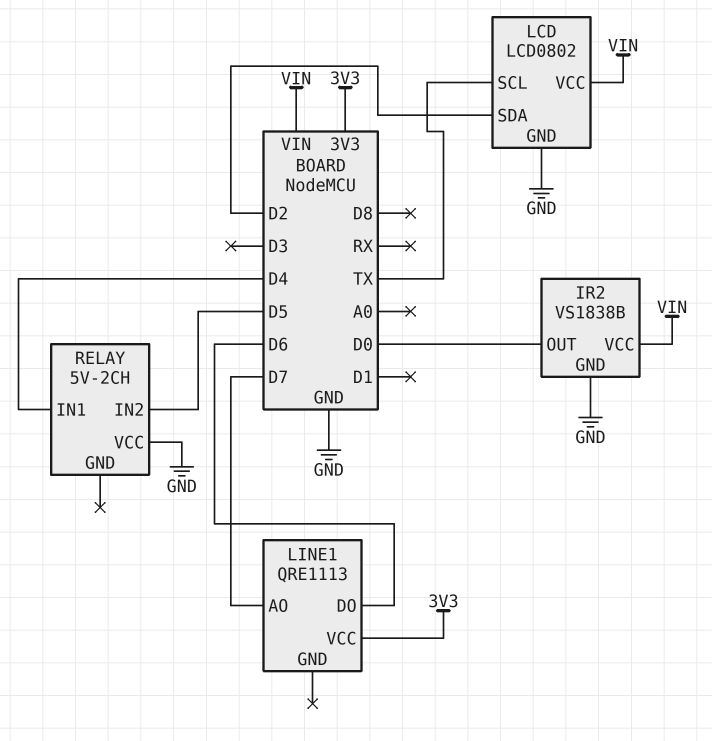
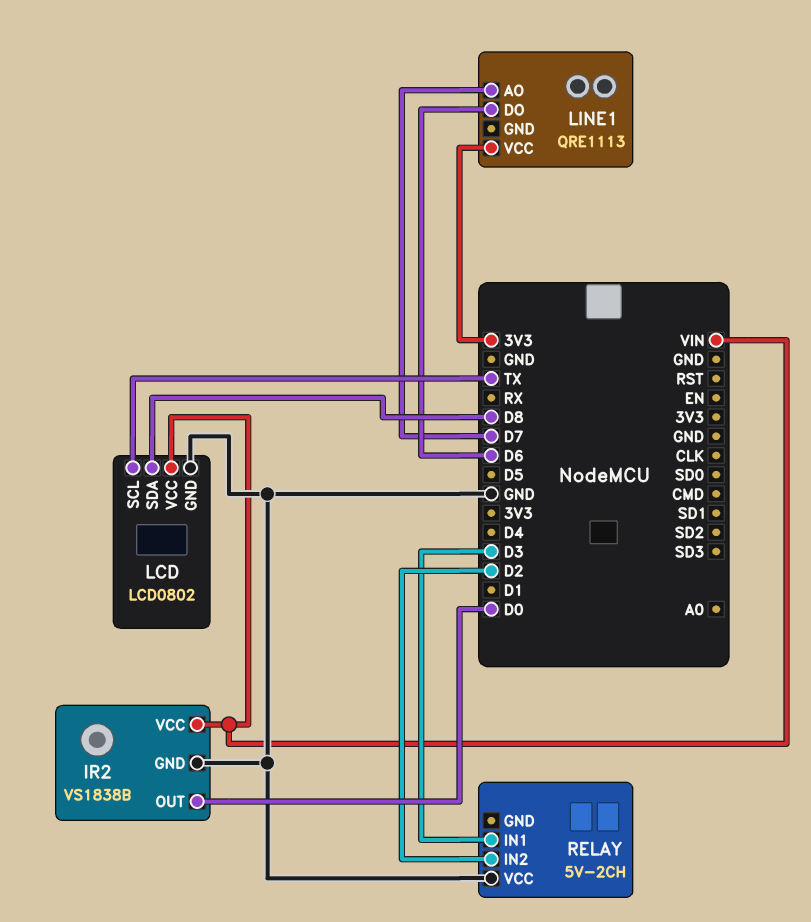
LCD pin SDA: D2 -> D8
RELAY pin IN1: D4 -> D3
RELAY pin IN2: D5 -> D2

